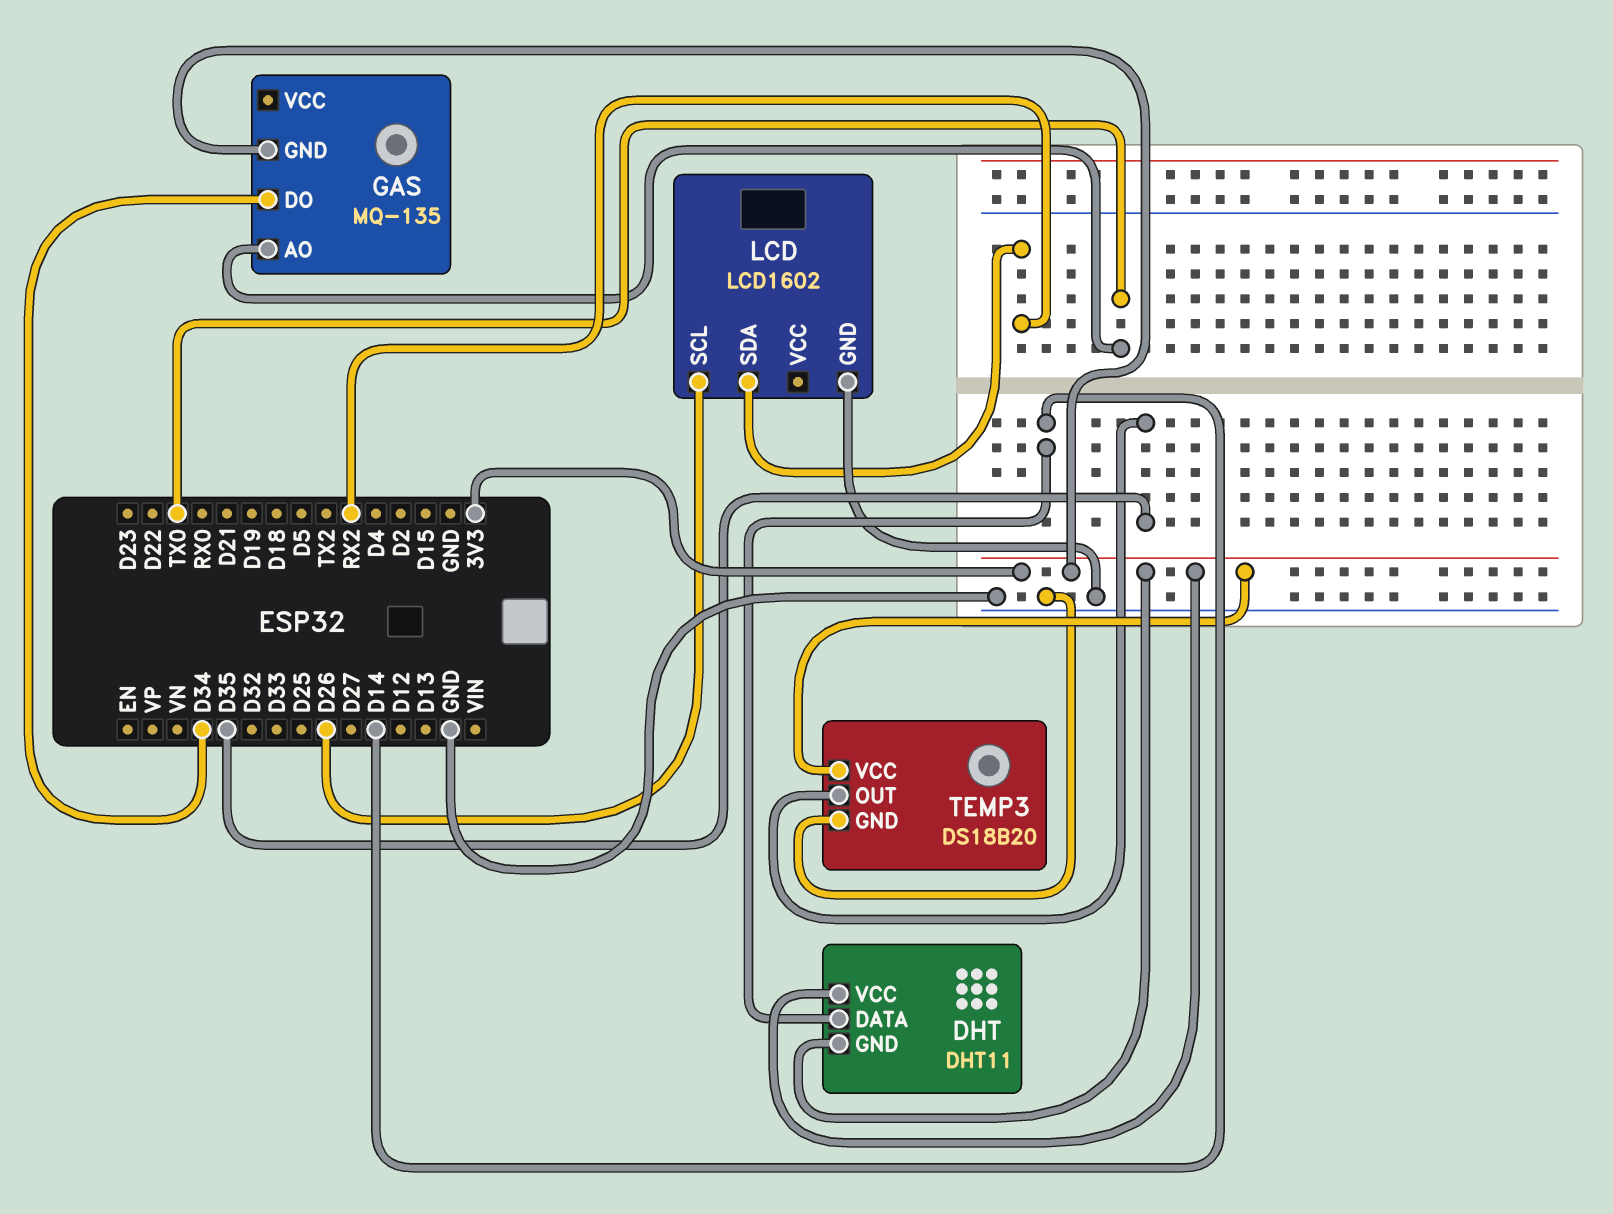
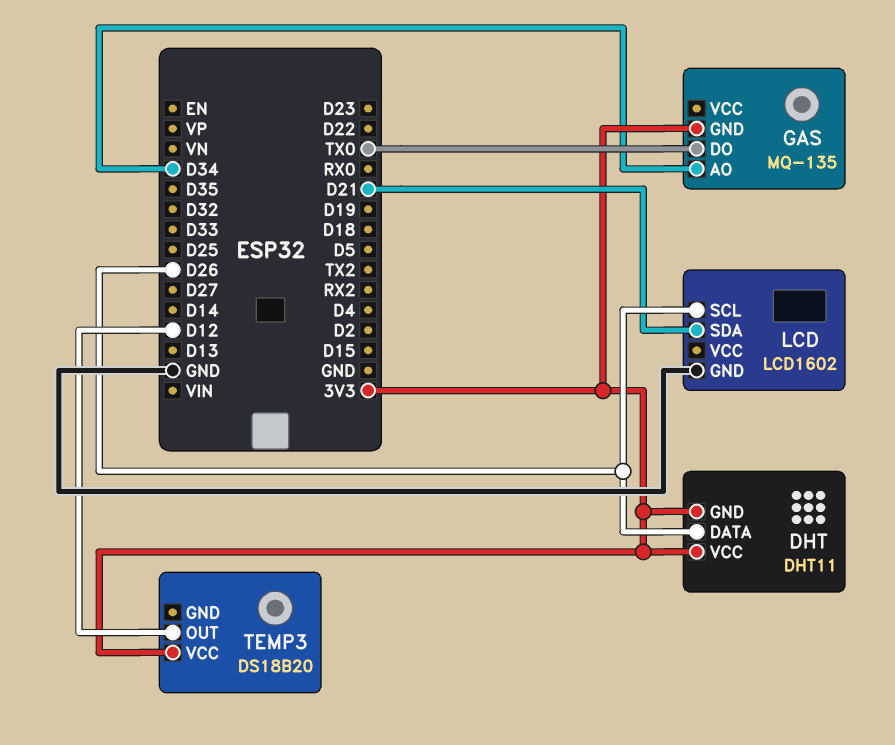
DHT pin DATA: D14 -> D26
GAS pin AO: TX0 -> D34
GAS pin DO: D34 -> TX0
LCD pin SDA: RX2 -> D21
TEMP3 pin GND: GND -> none
TEMP3 pin OUT: D35 -> D12

